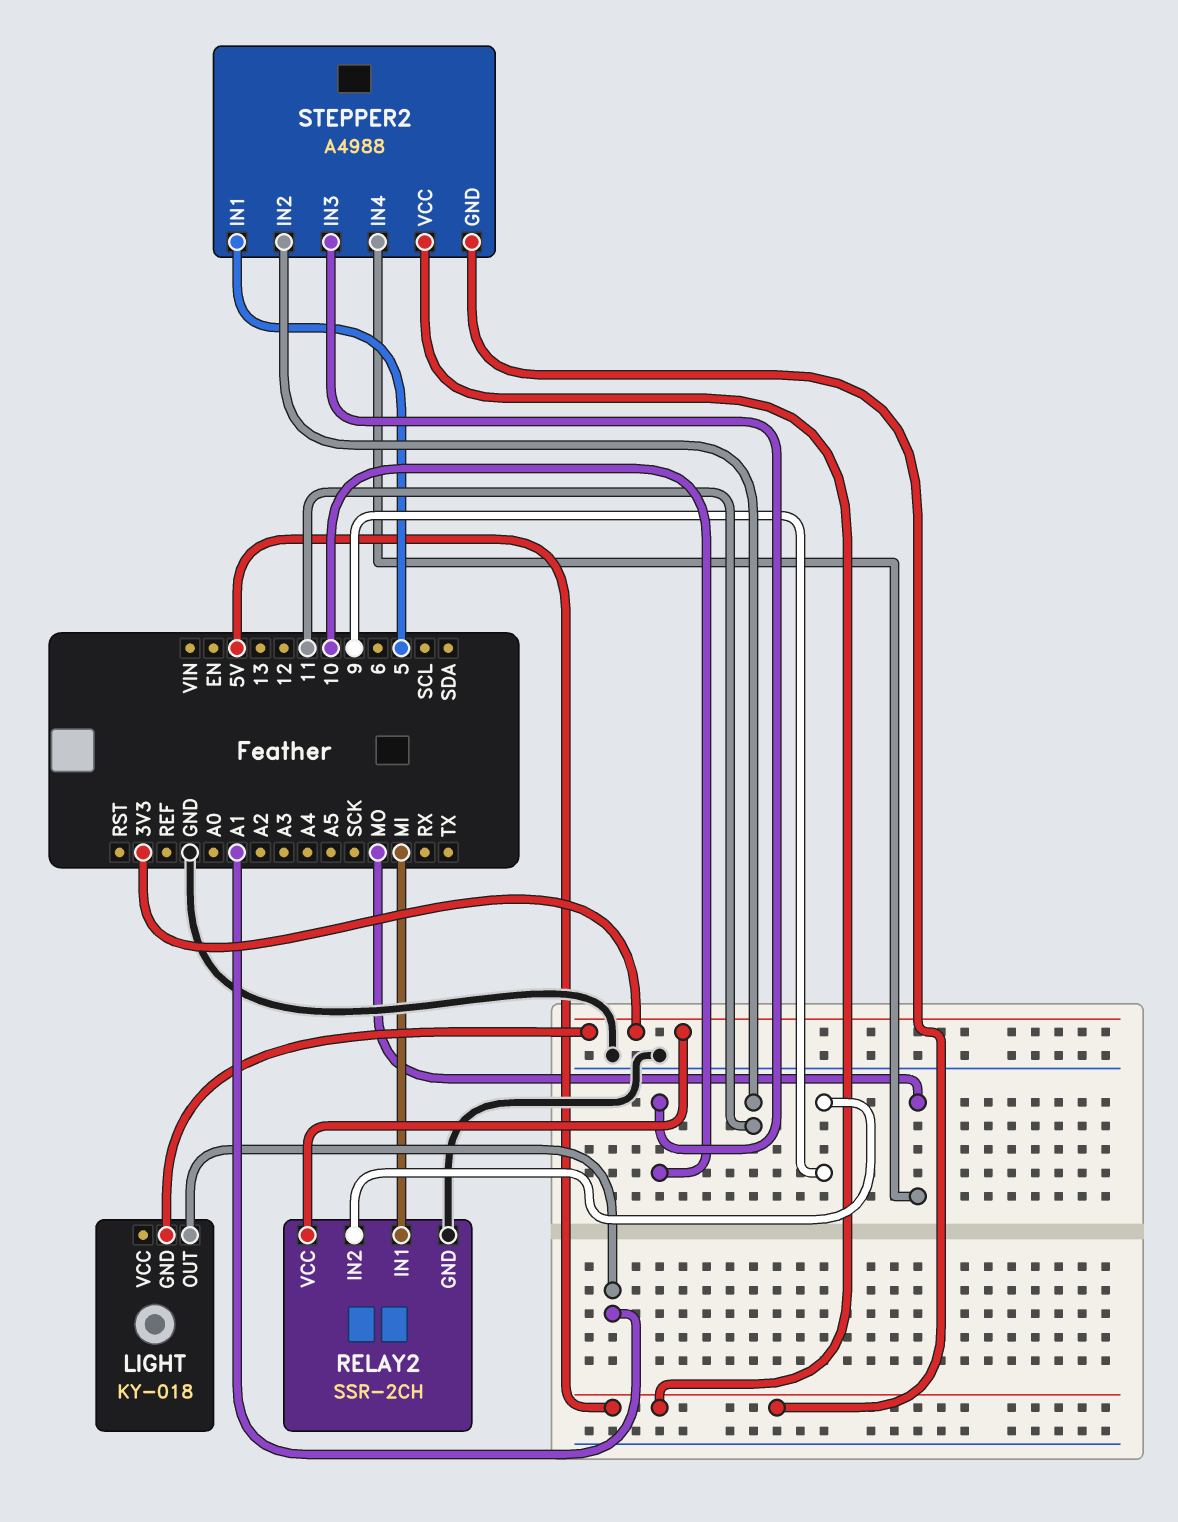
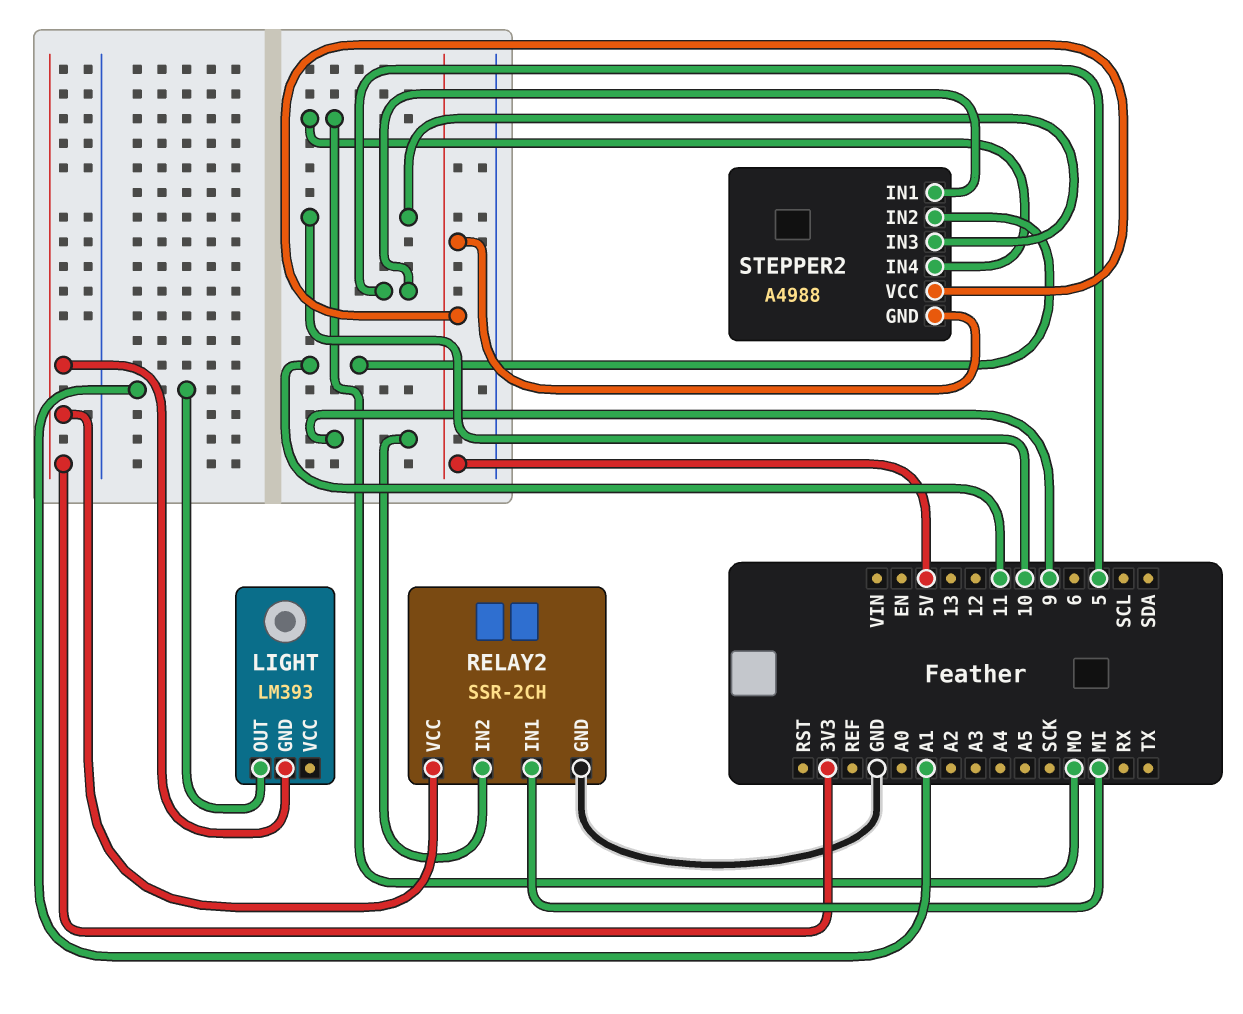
LIGHT: KY-018 -> LM393

